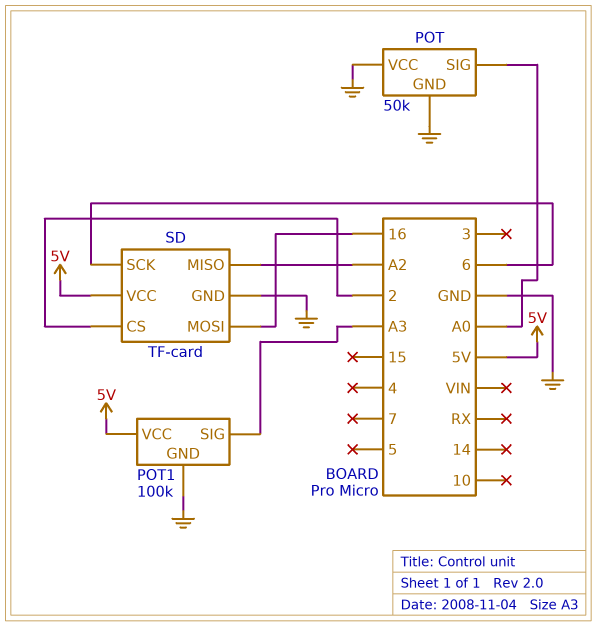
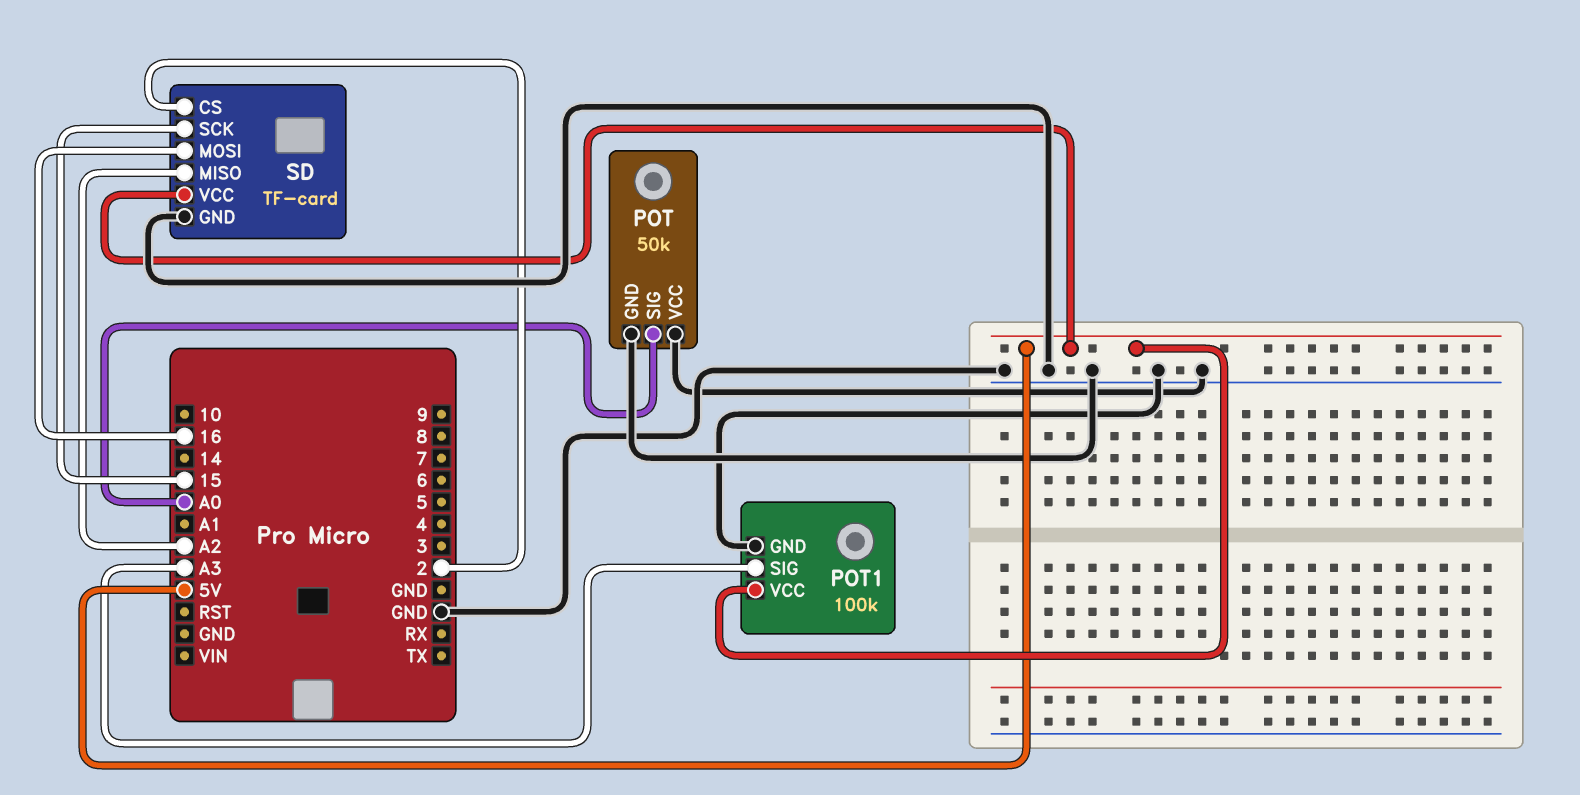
SD pin SCK: 6 -> 15

